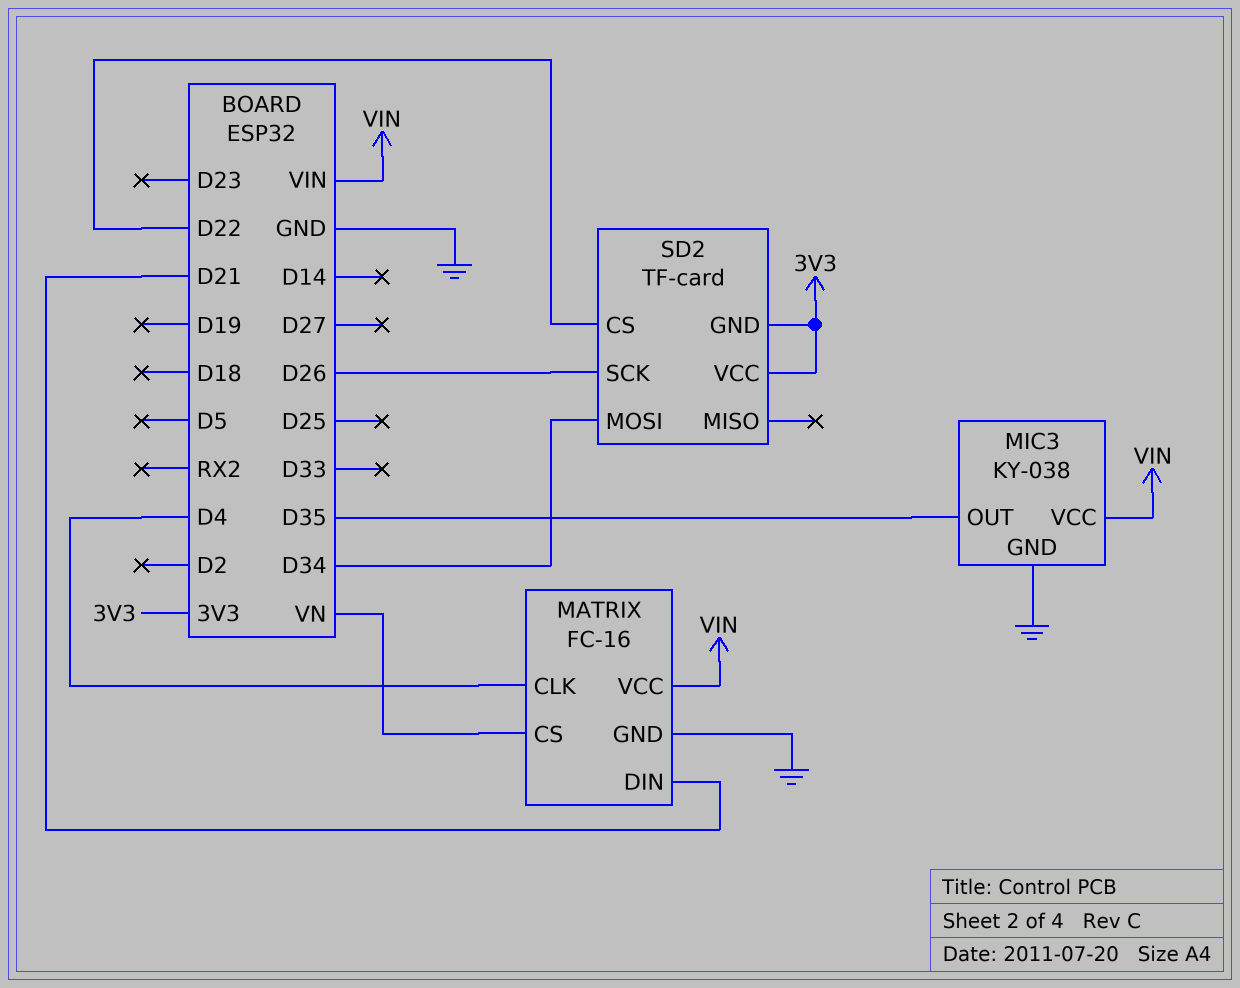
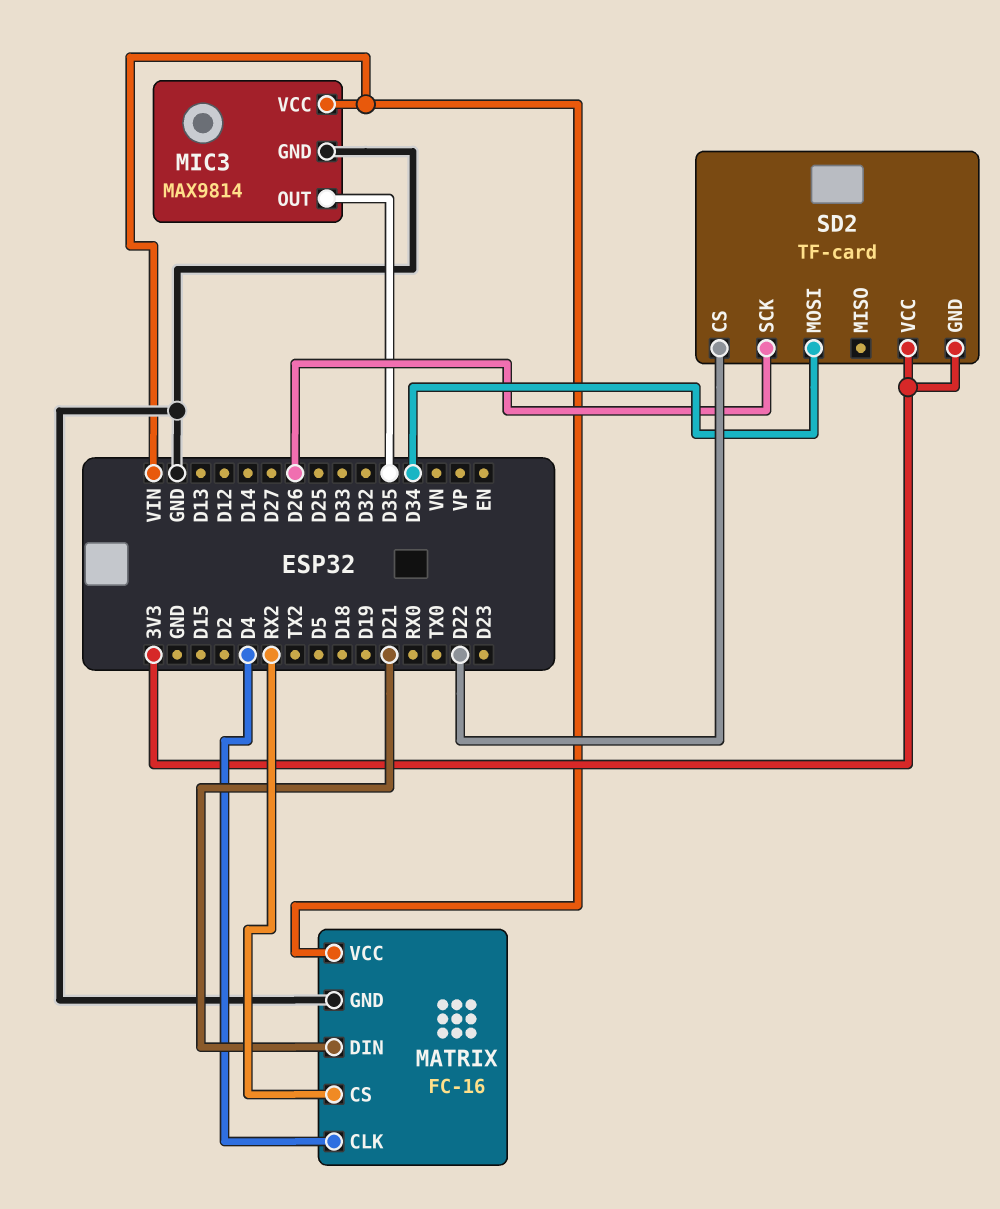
MATRIX pin CS: VN -> RX2
MIC3: KY-038 -> MAX9814

